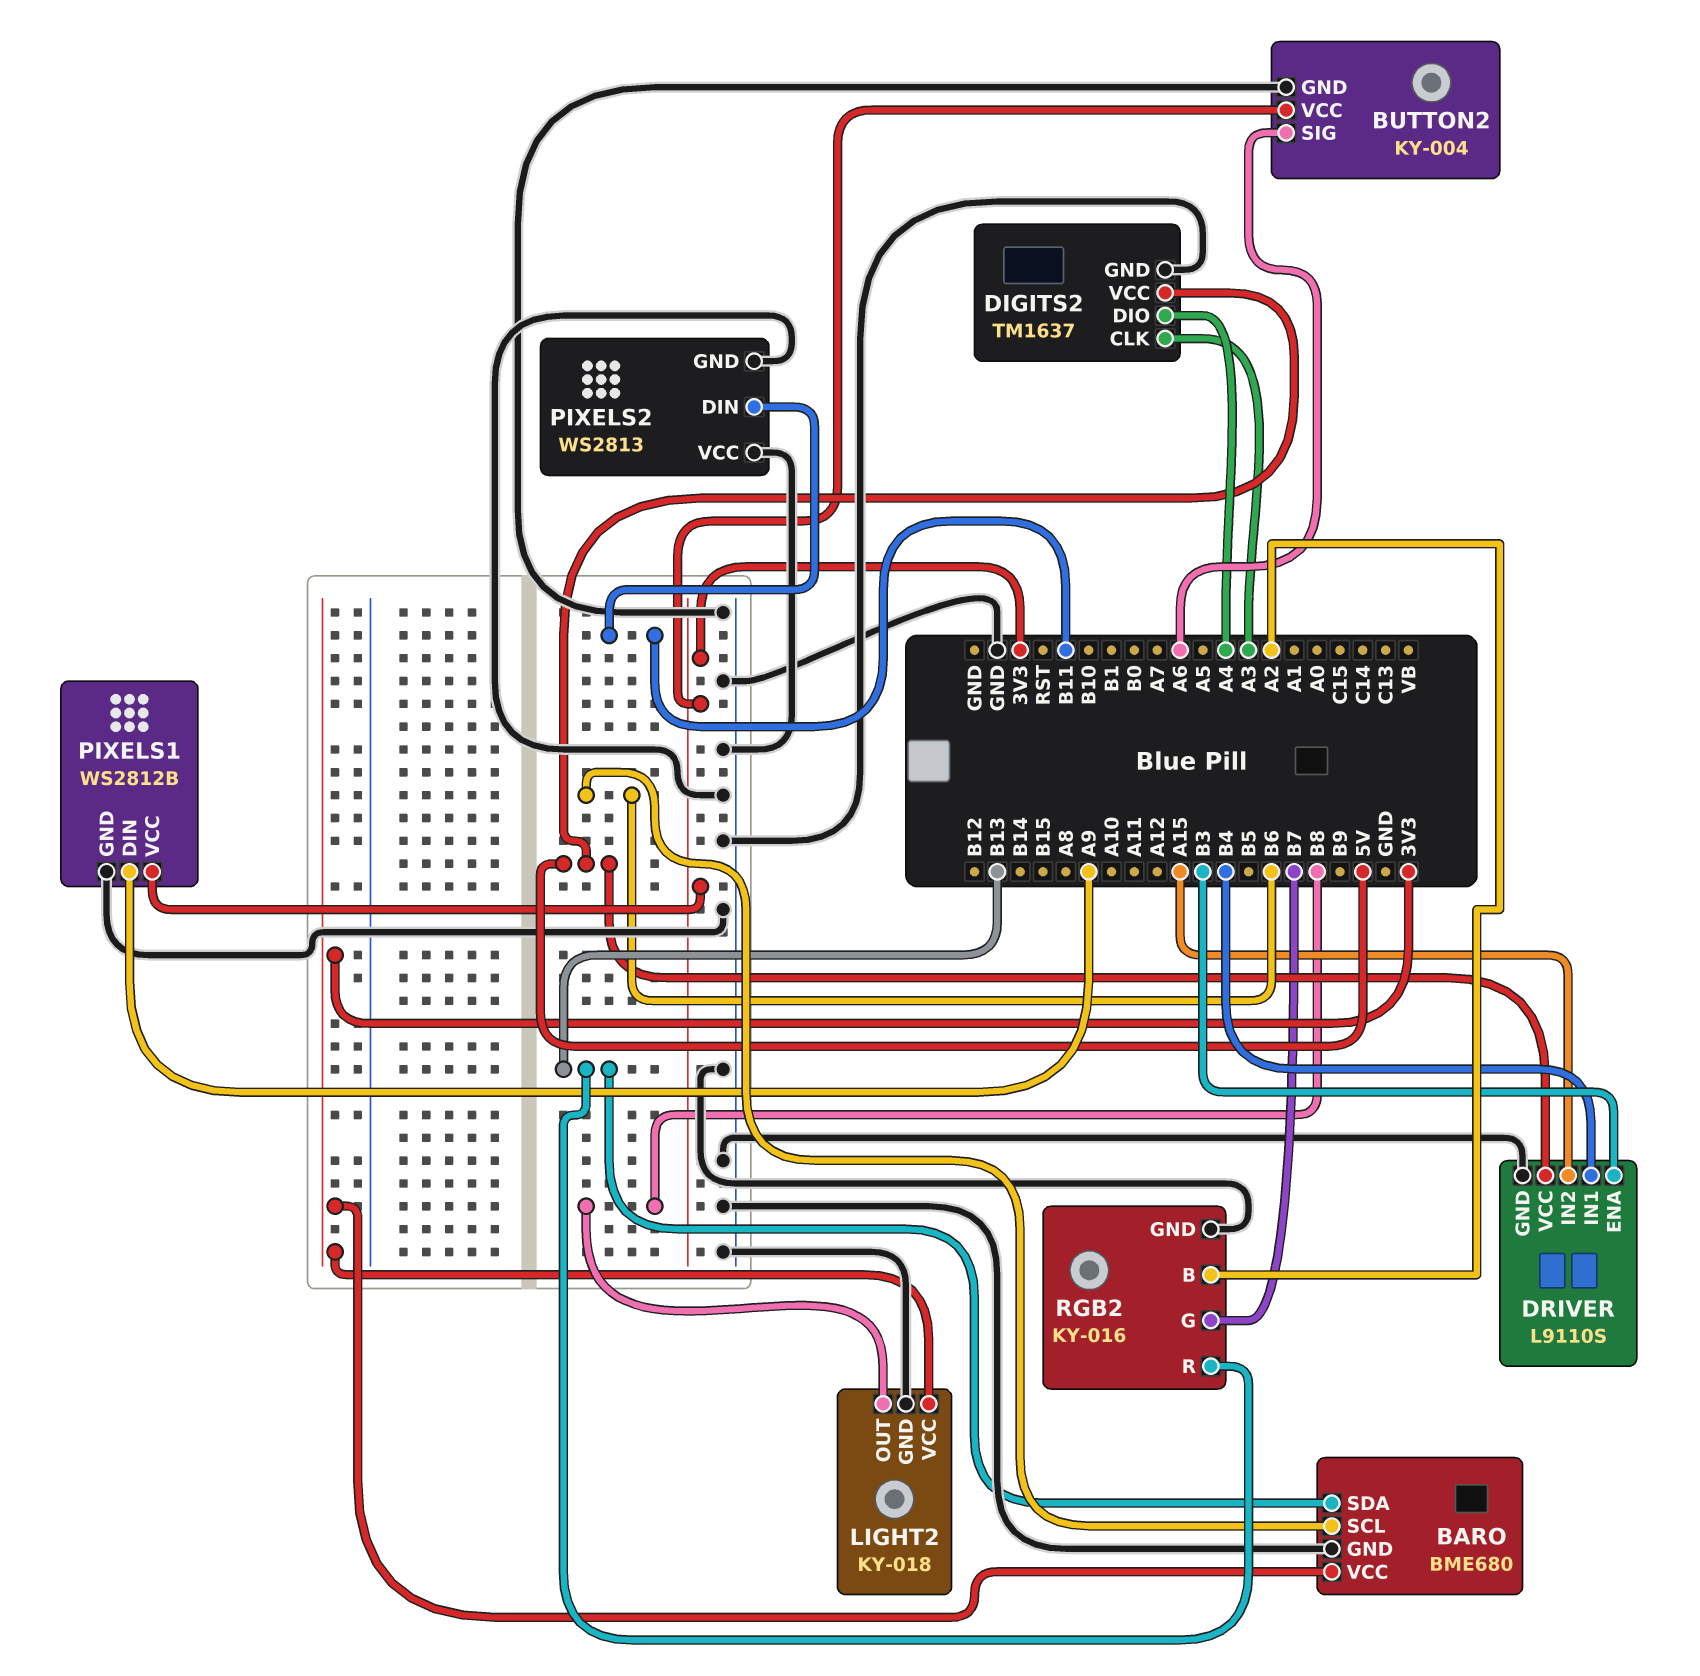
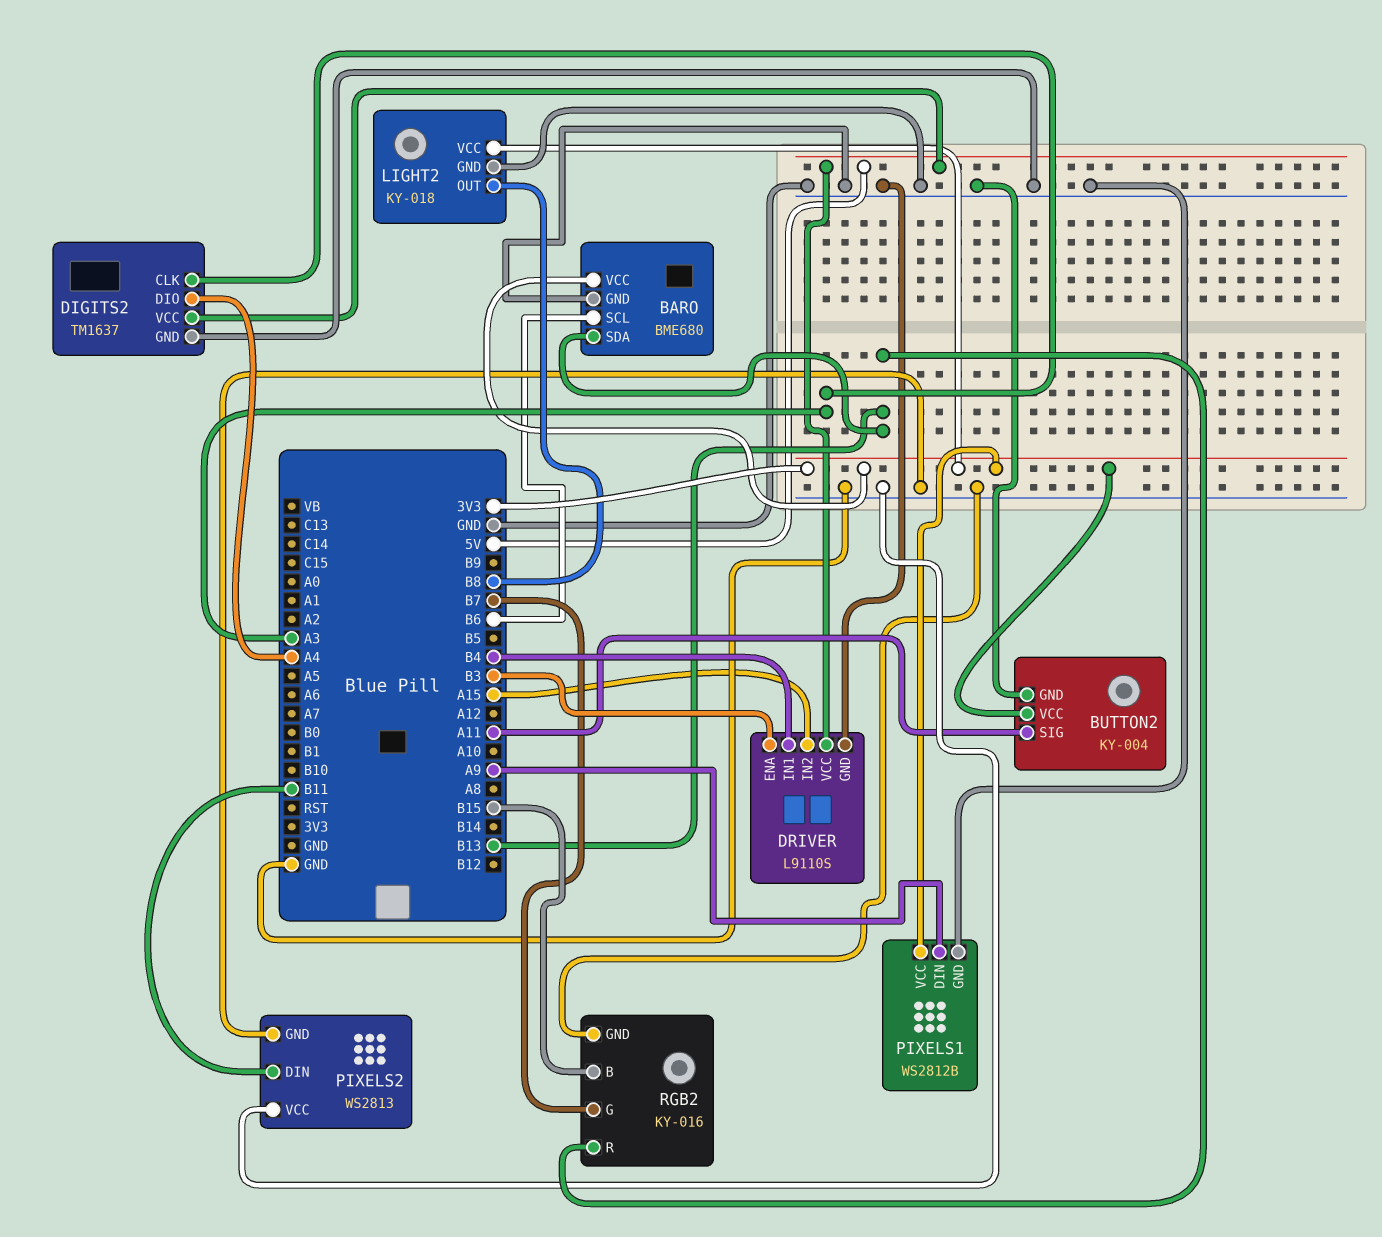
BUTTON2 pin SIG: A6 -> A11
RGB2 pin B: A2 -> B15

